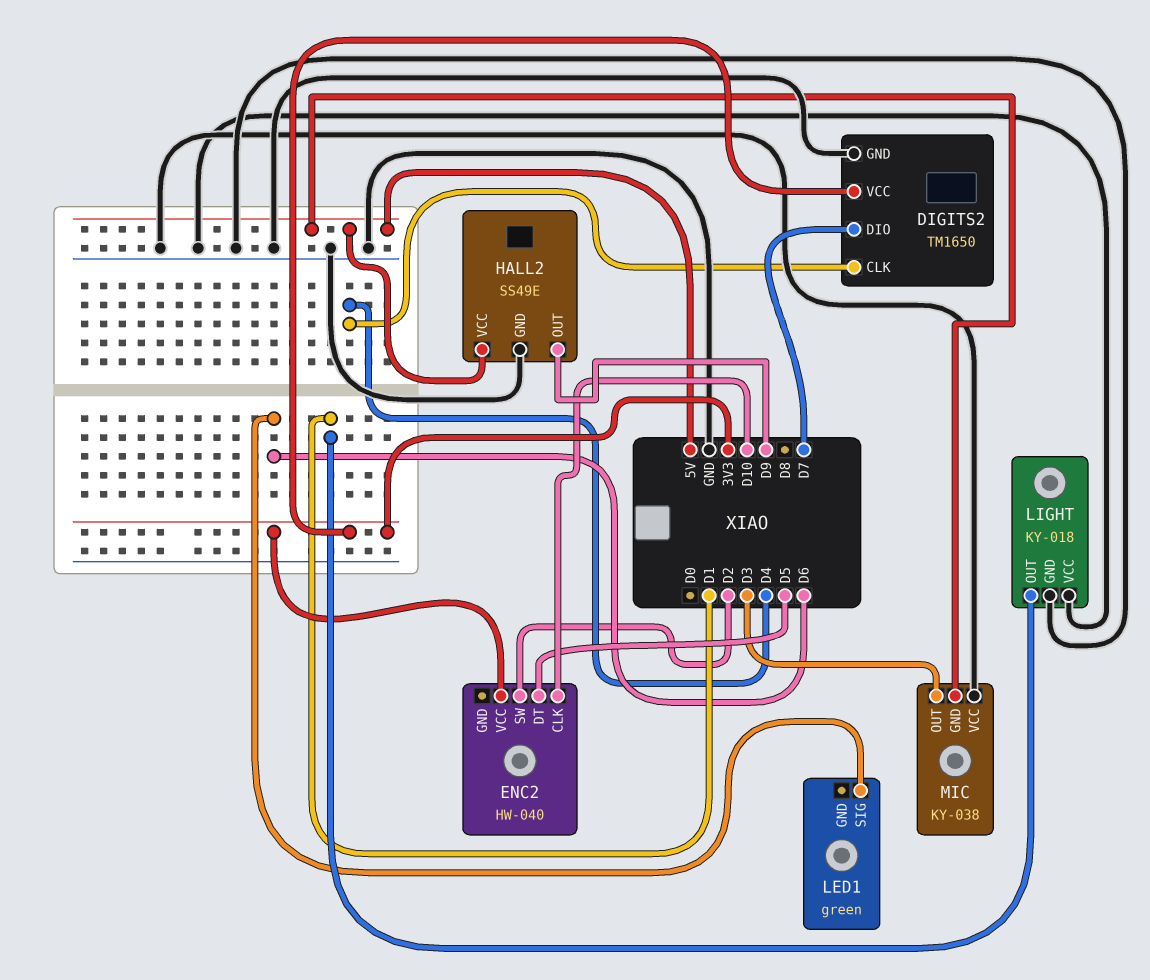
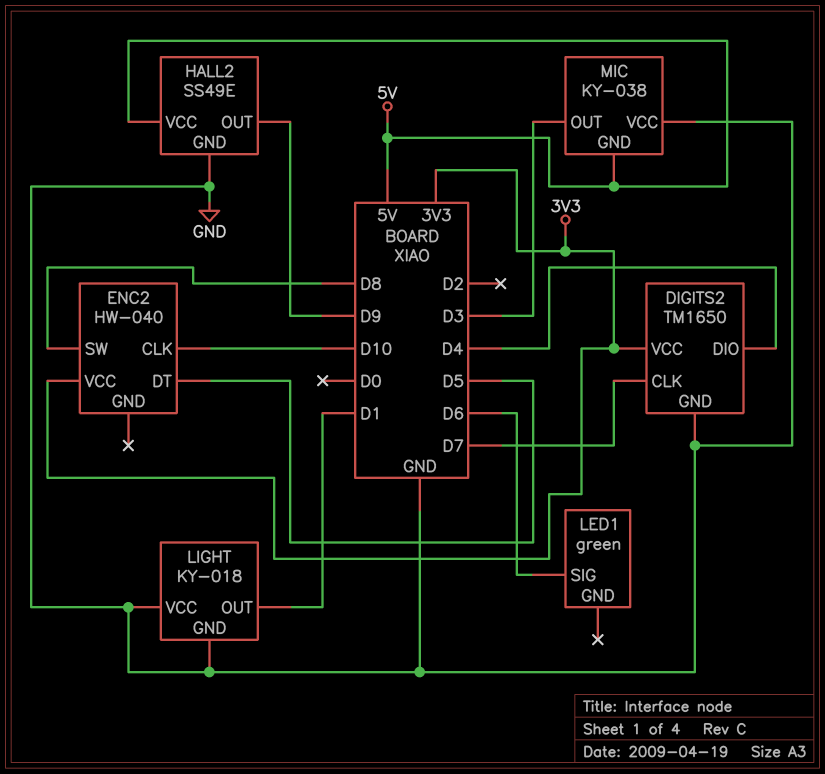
DIGITS2 pin CLK: D4 -> D7
DIGITS2 pin DIO: D7 -> D4
ENC2 pin SW: D2 -> D8

